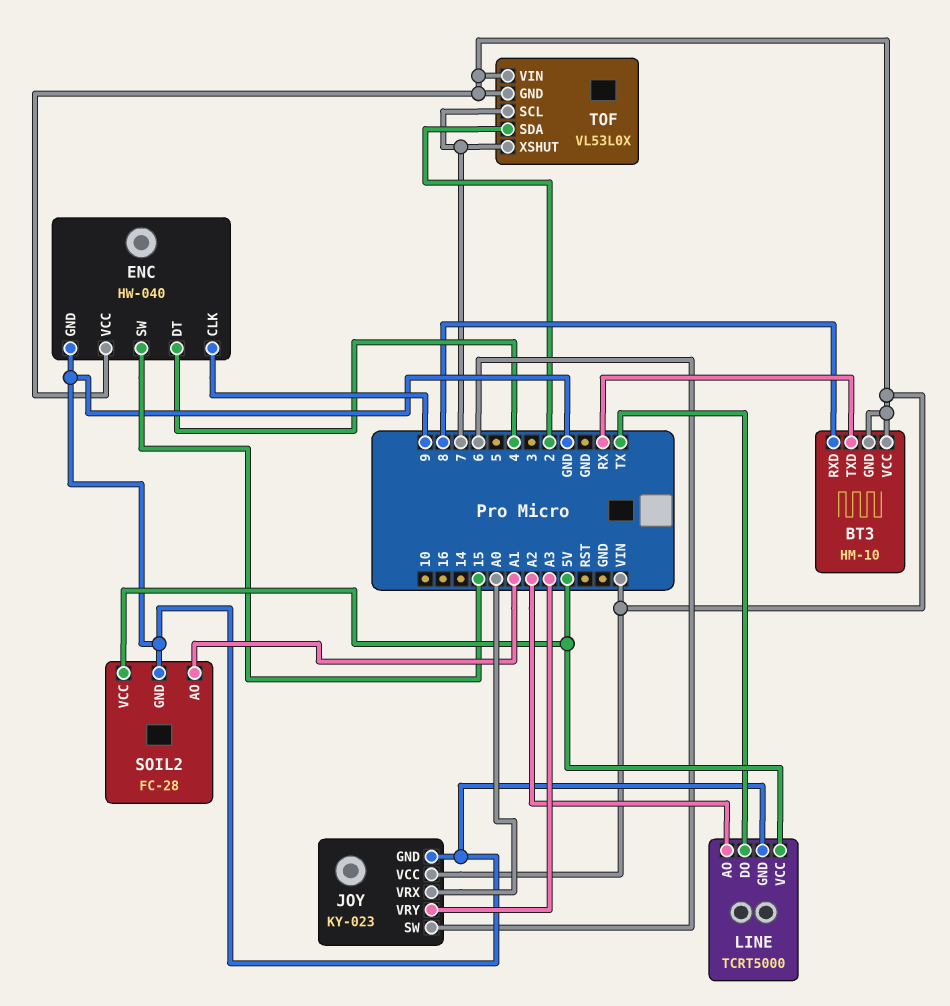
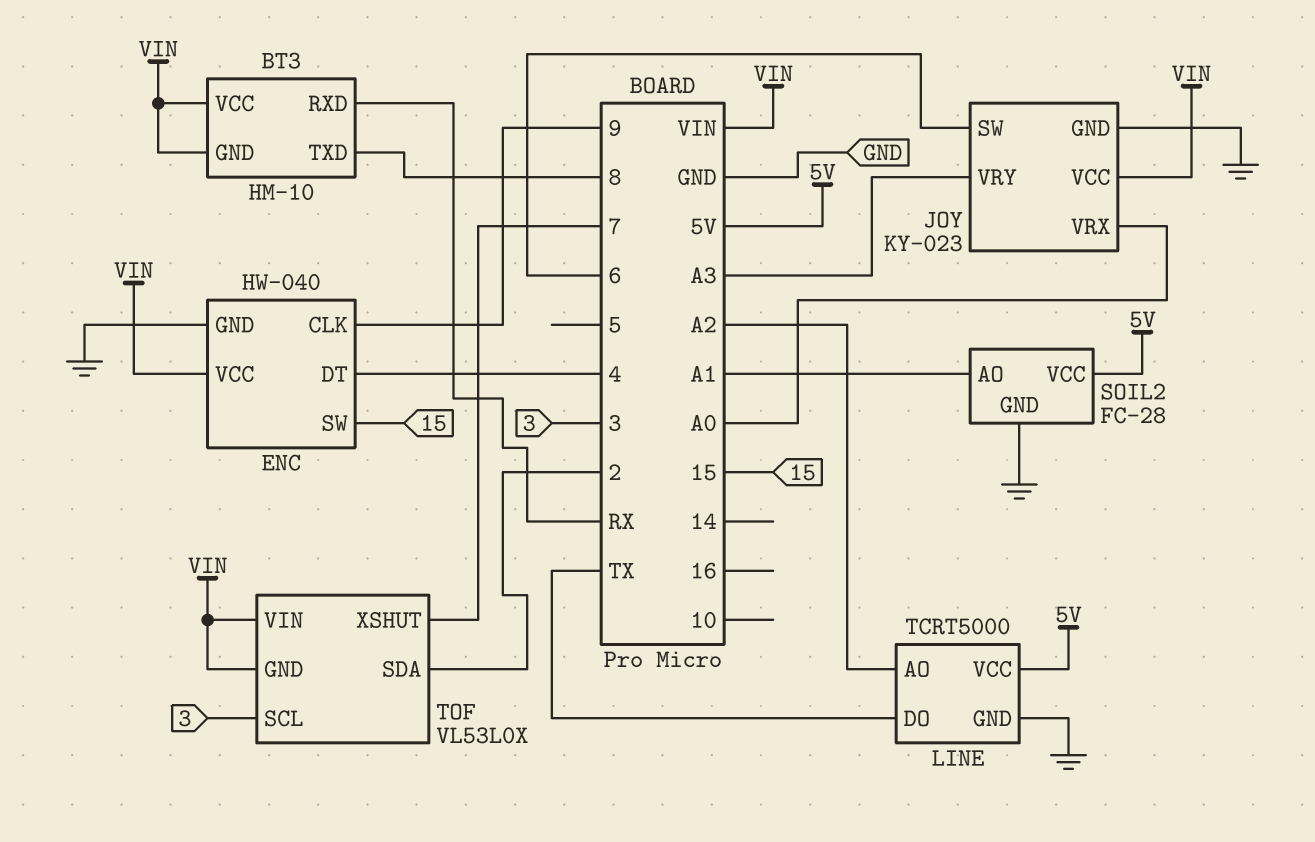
BT3 pin RXD: 8 -> RX
BT3 pin TXD: RX -> 8
TOF pin SCL: 7 -> 3

